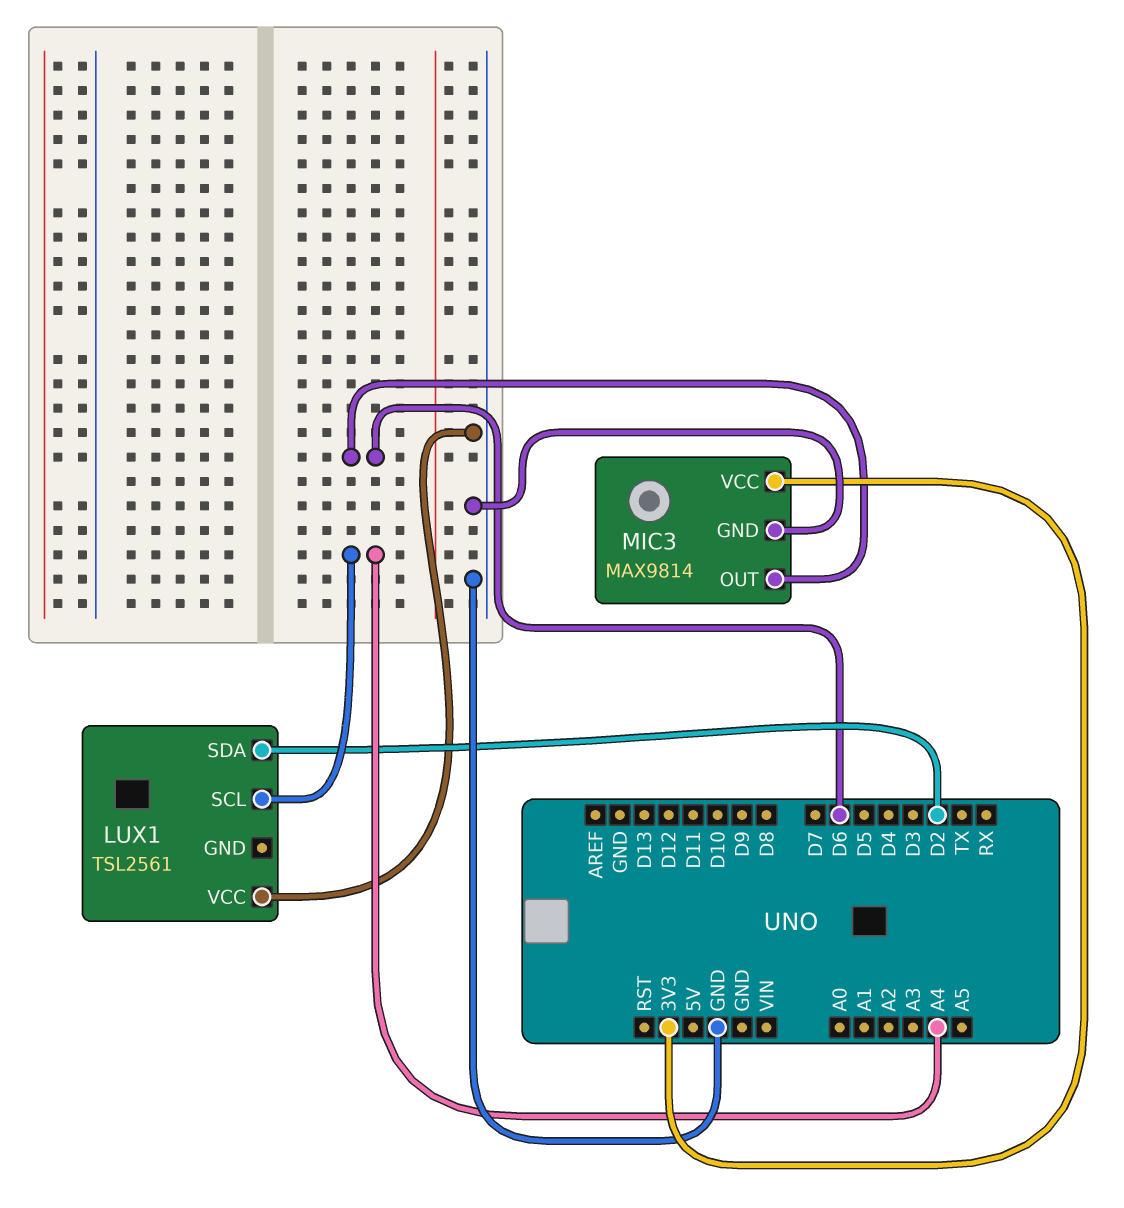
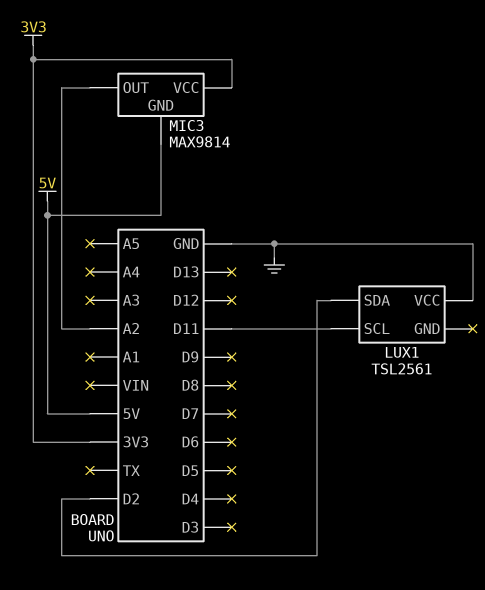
LUX1 pin SCL: A4 -> D11
MIC3 pin GND: GND -> 5V
MIC3 pin OUT: D6 -> A2

